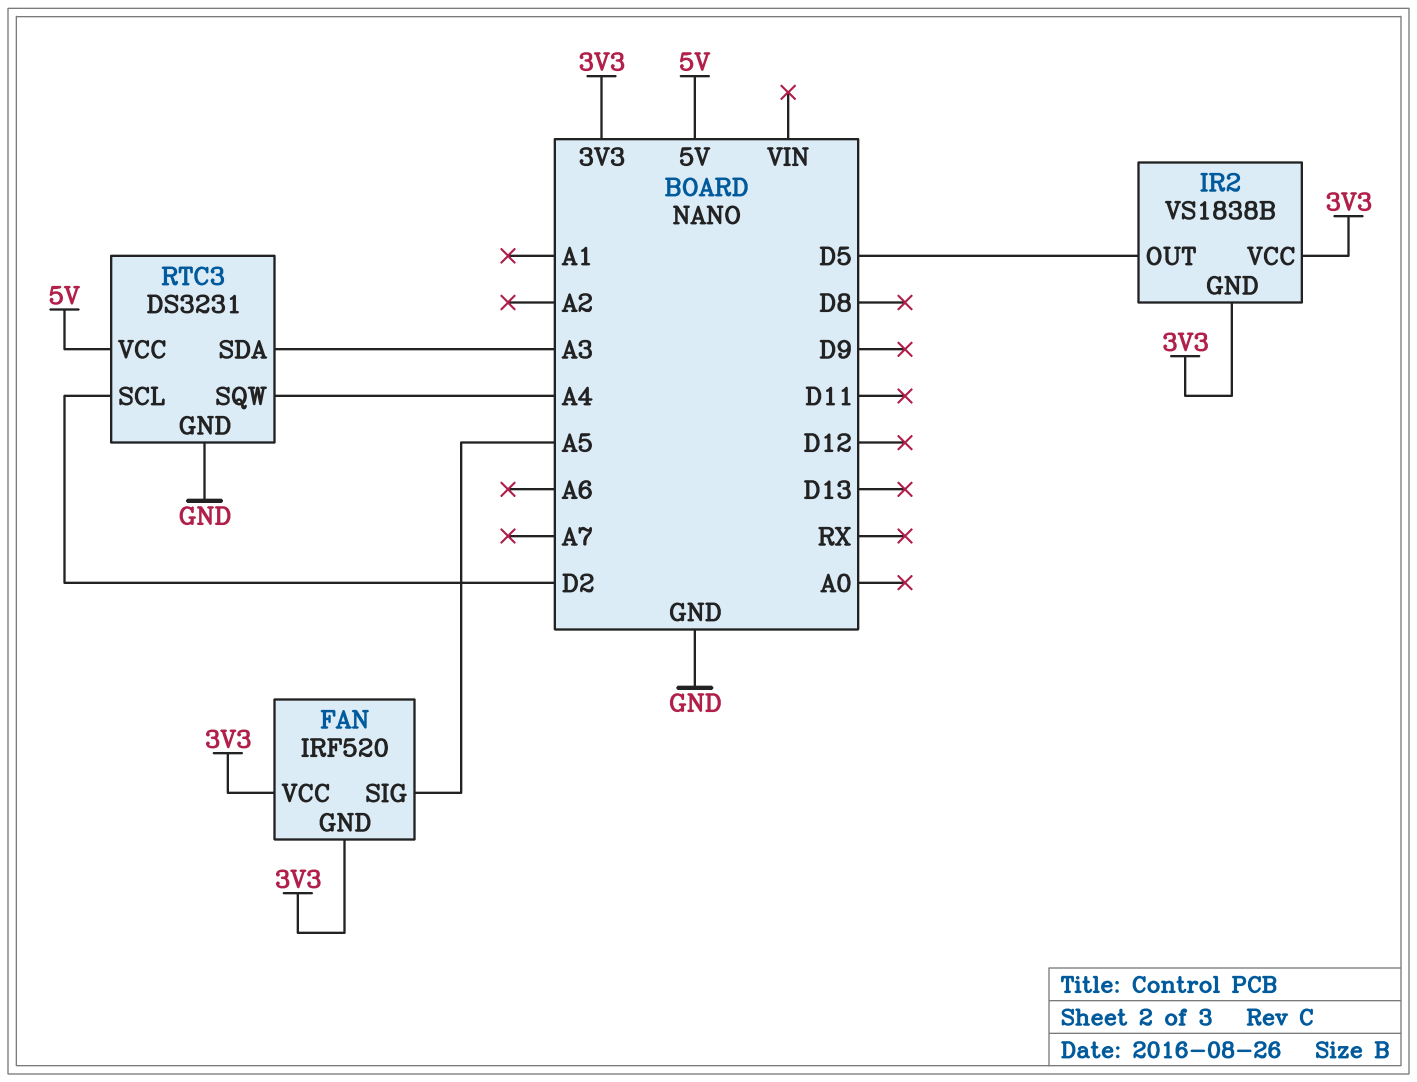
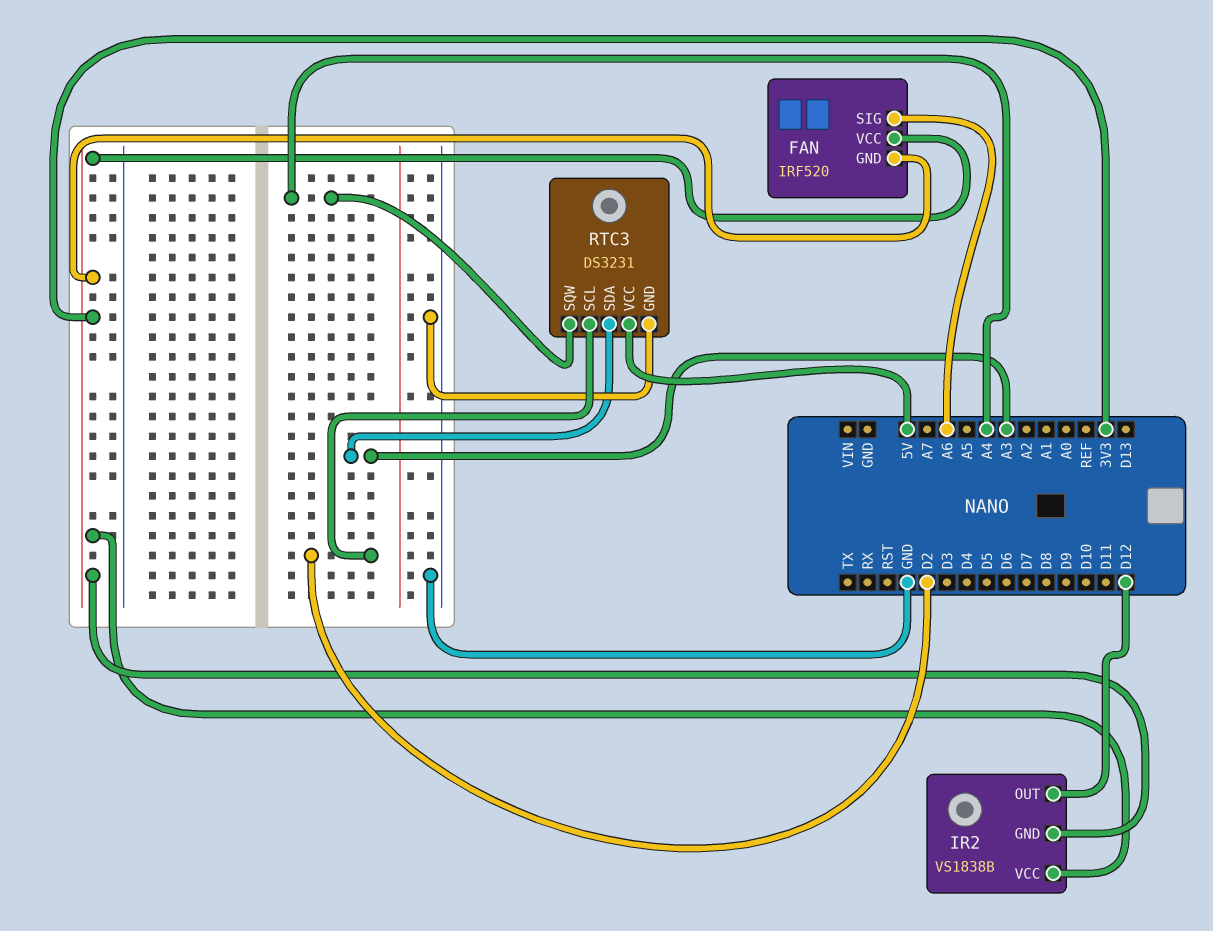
FAN pin SIG: A5 -> A6
IR2 pin OUT: D5 -> D12

